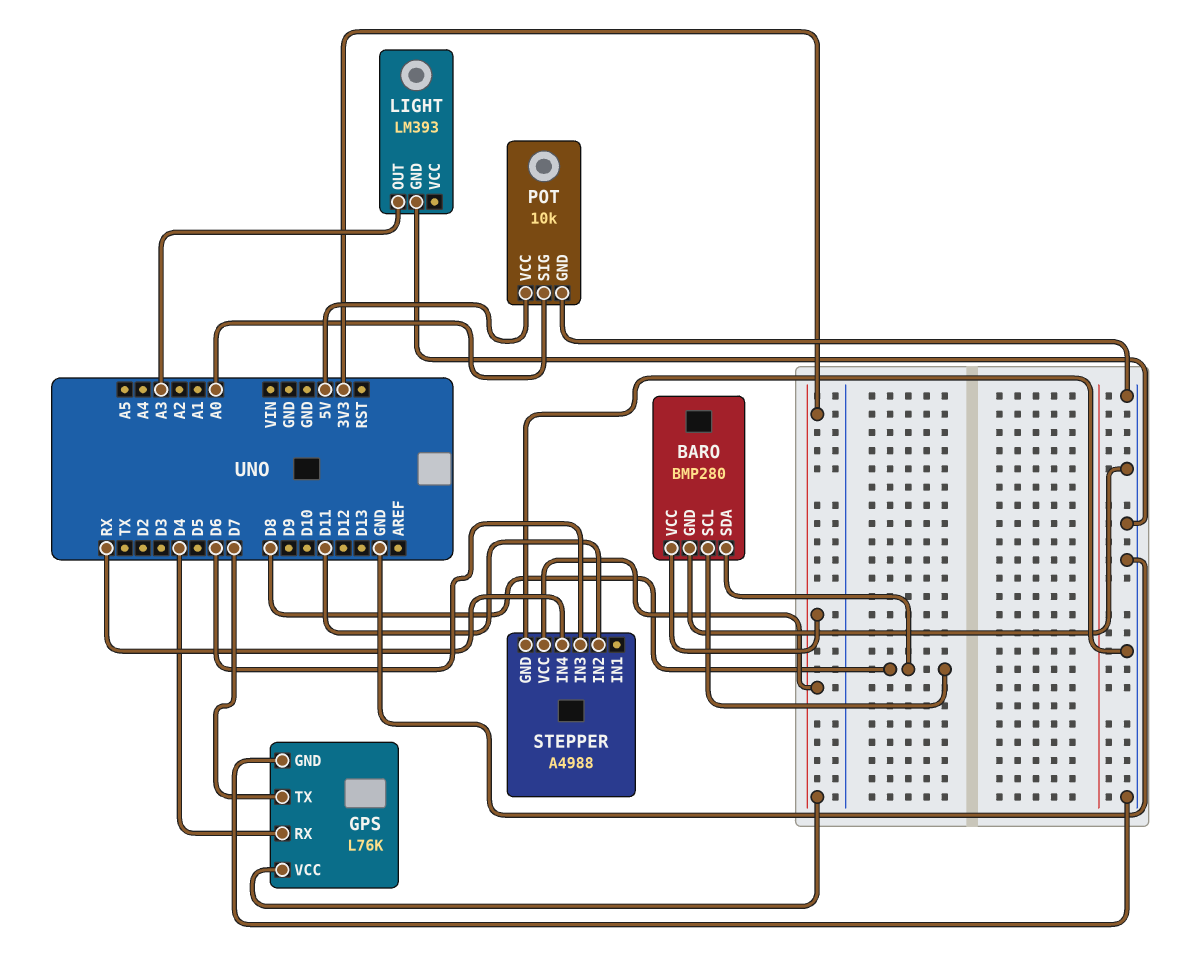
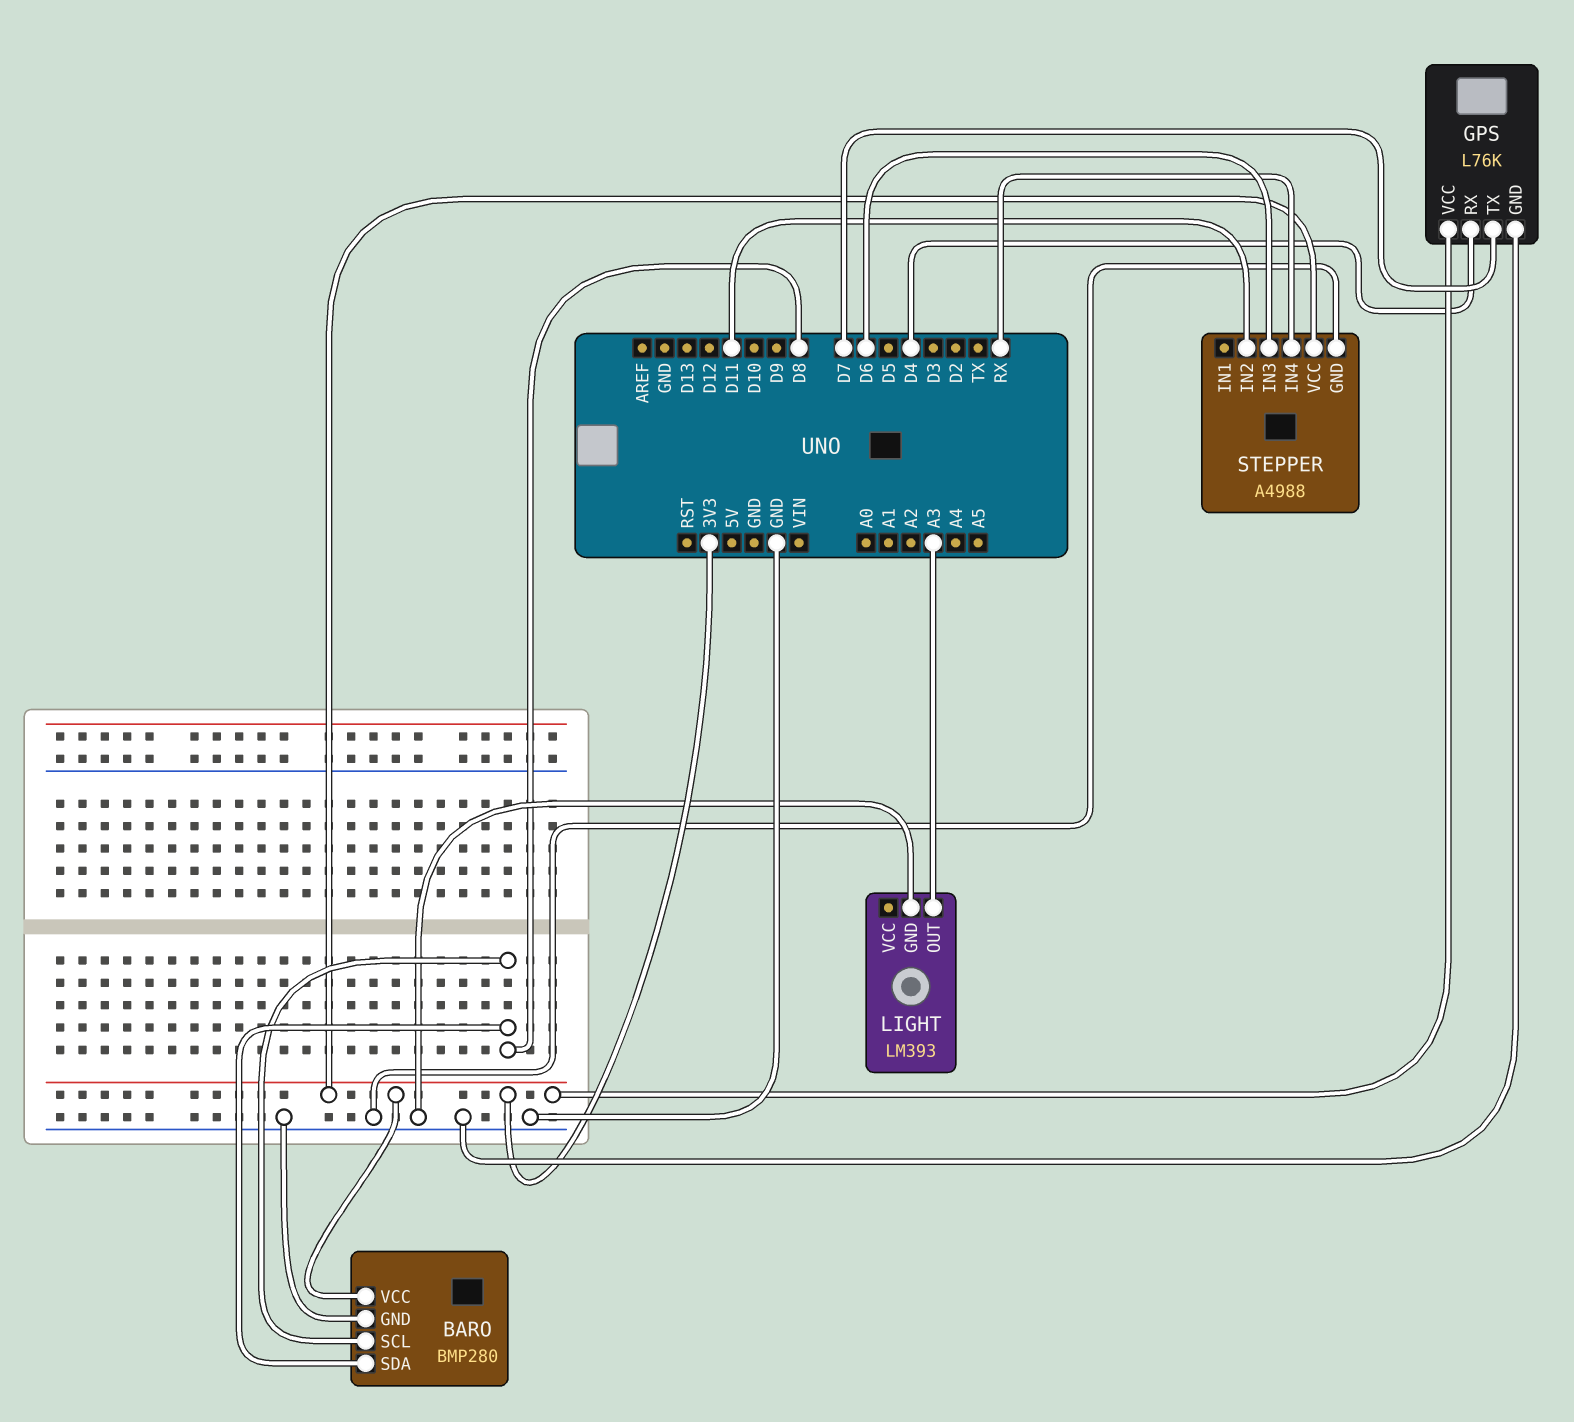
POT: 10k -> none
POT pin GND: GND -> none
POT pin SIG: A0 -> none
POT pin VCC: 5V -> none

